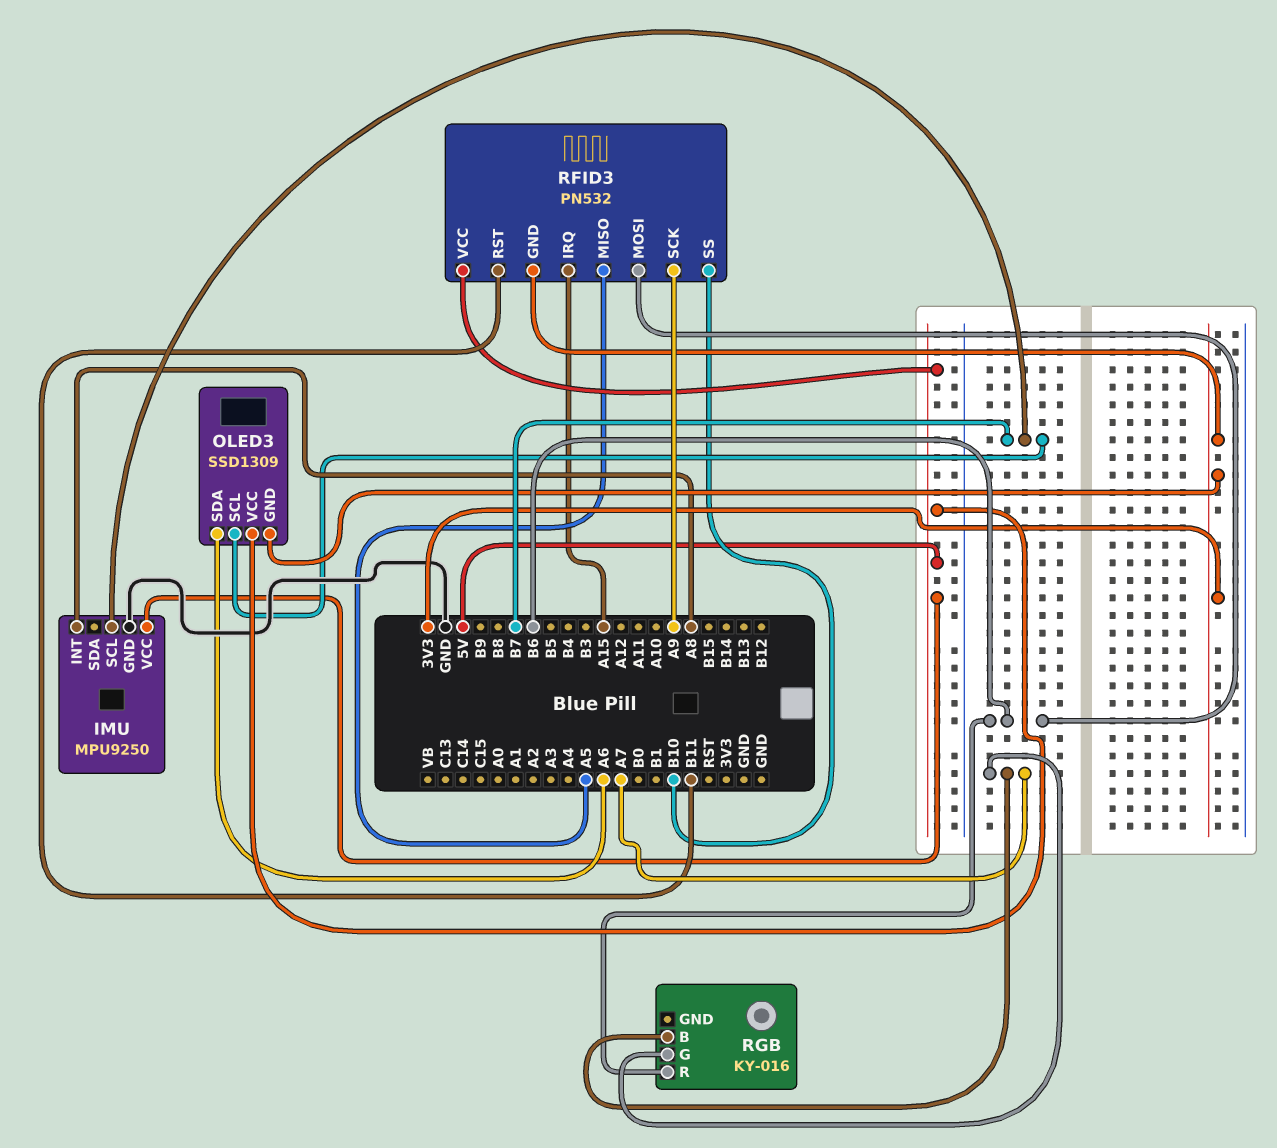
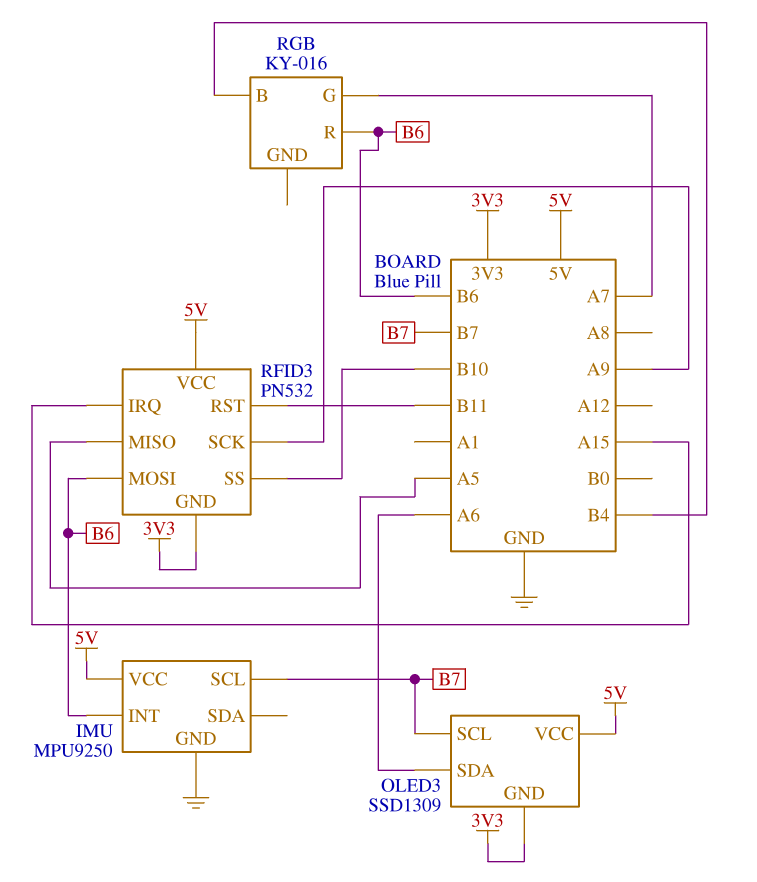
IMU pin INT: A8 -> B6
RGB pin B: A7 -> B4

